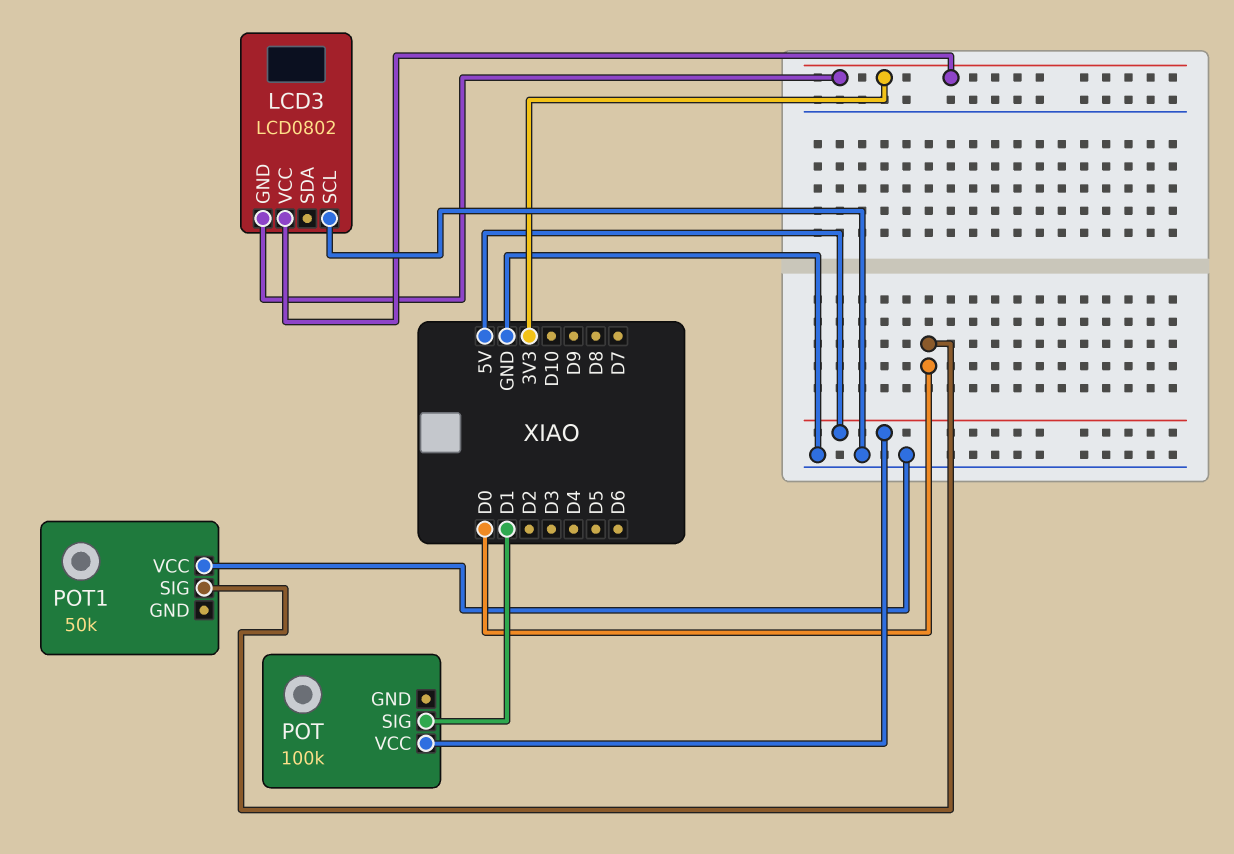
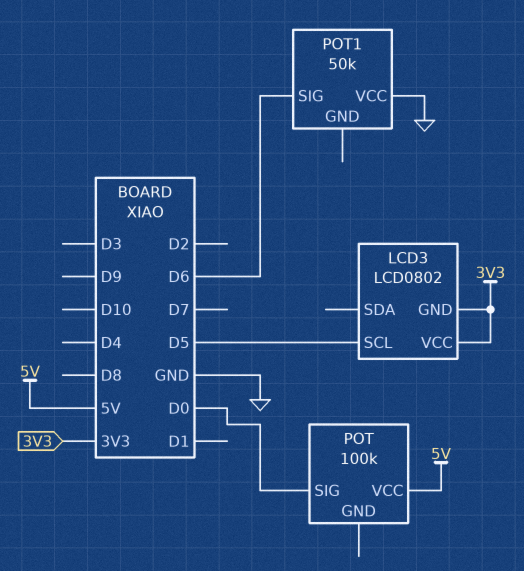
LCD3 pin SCL: GND -> D5
POT pin SIG: D1 -> D0
POT1 pin SIG: D0 -> D6

